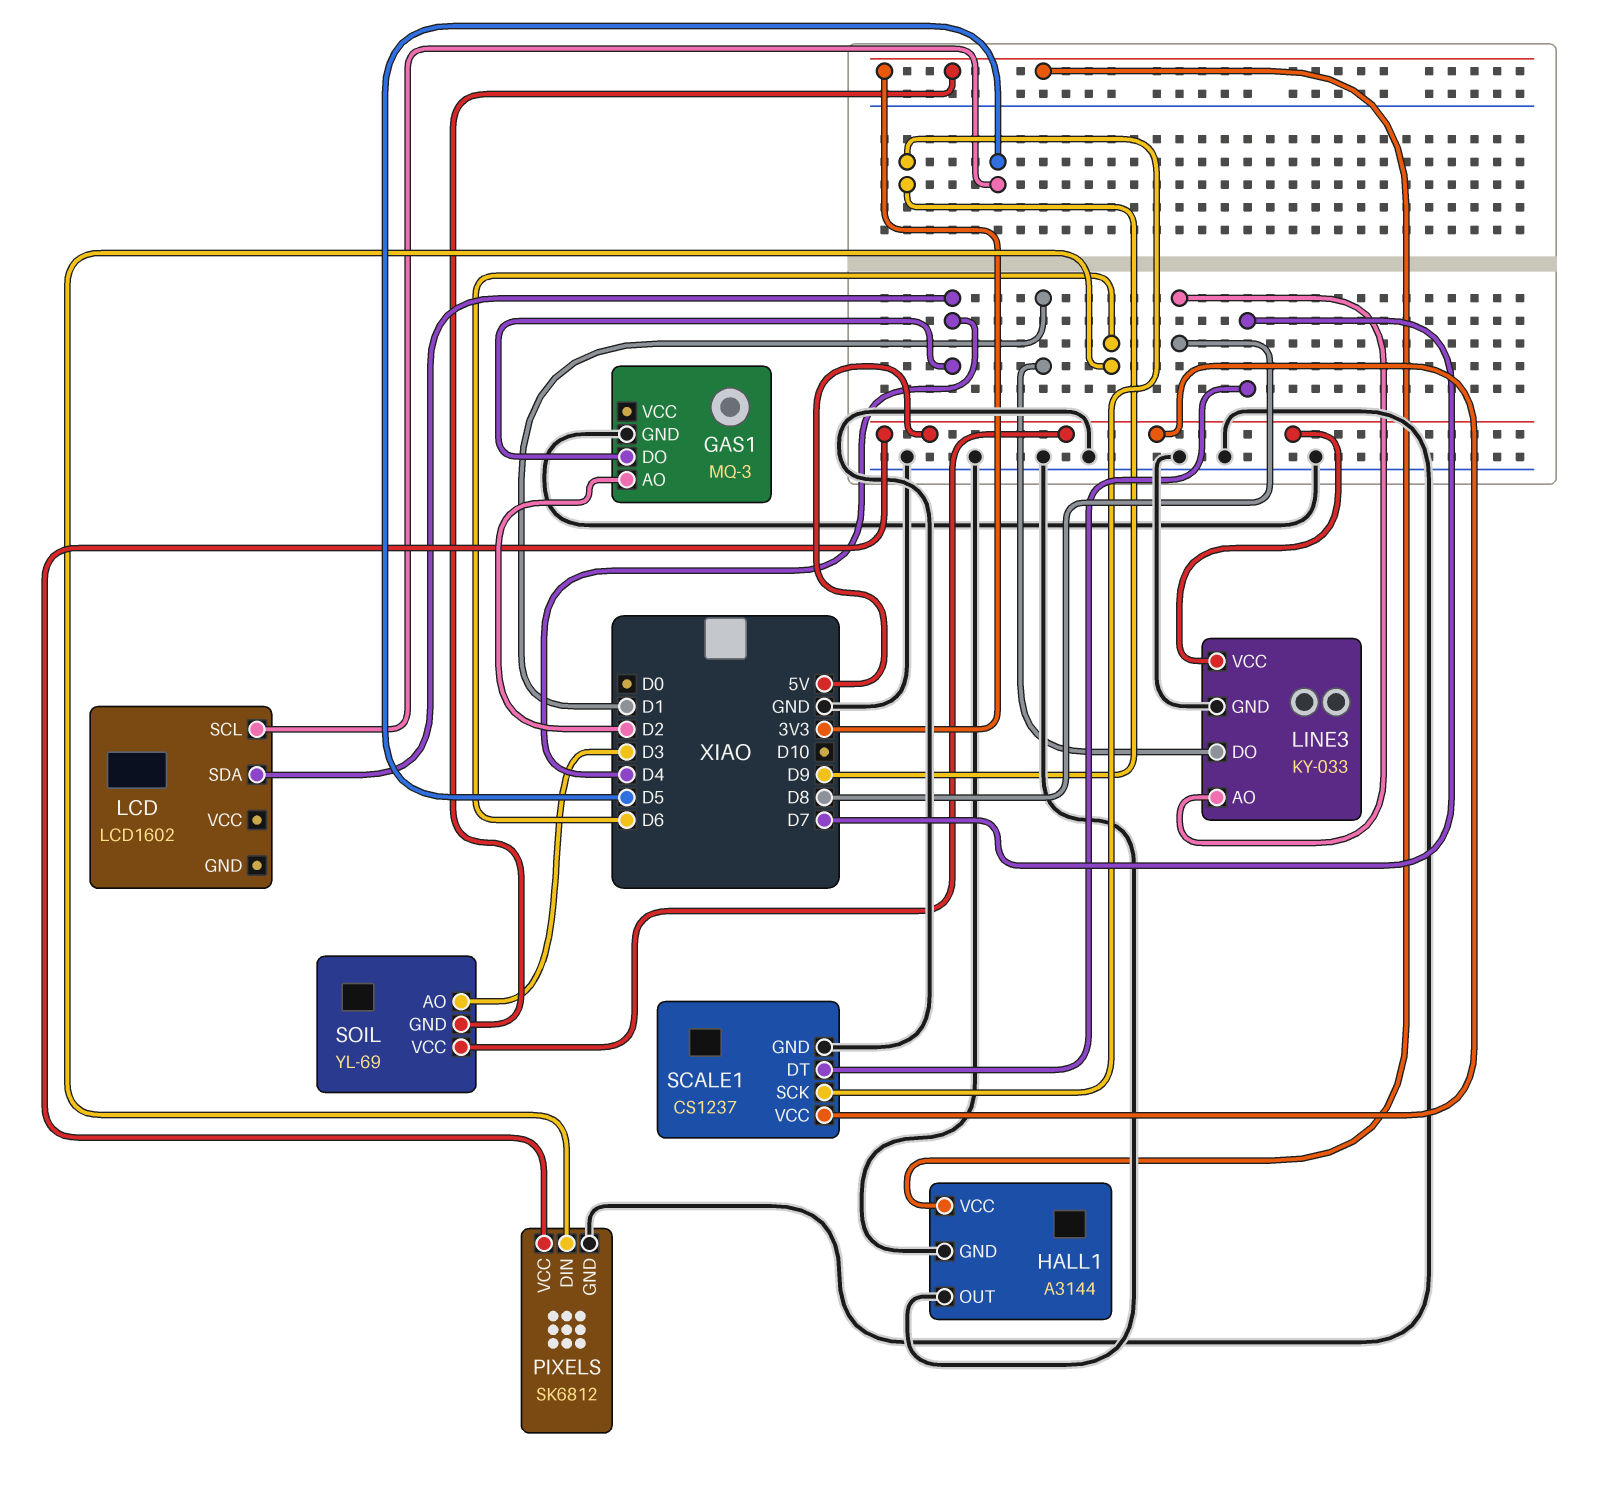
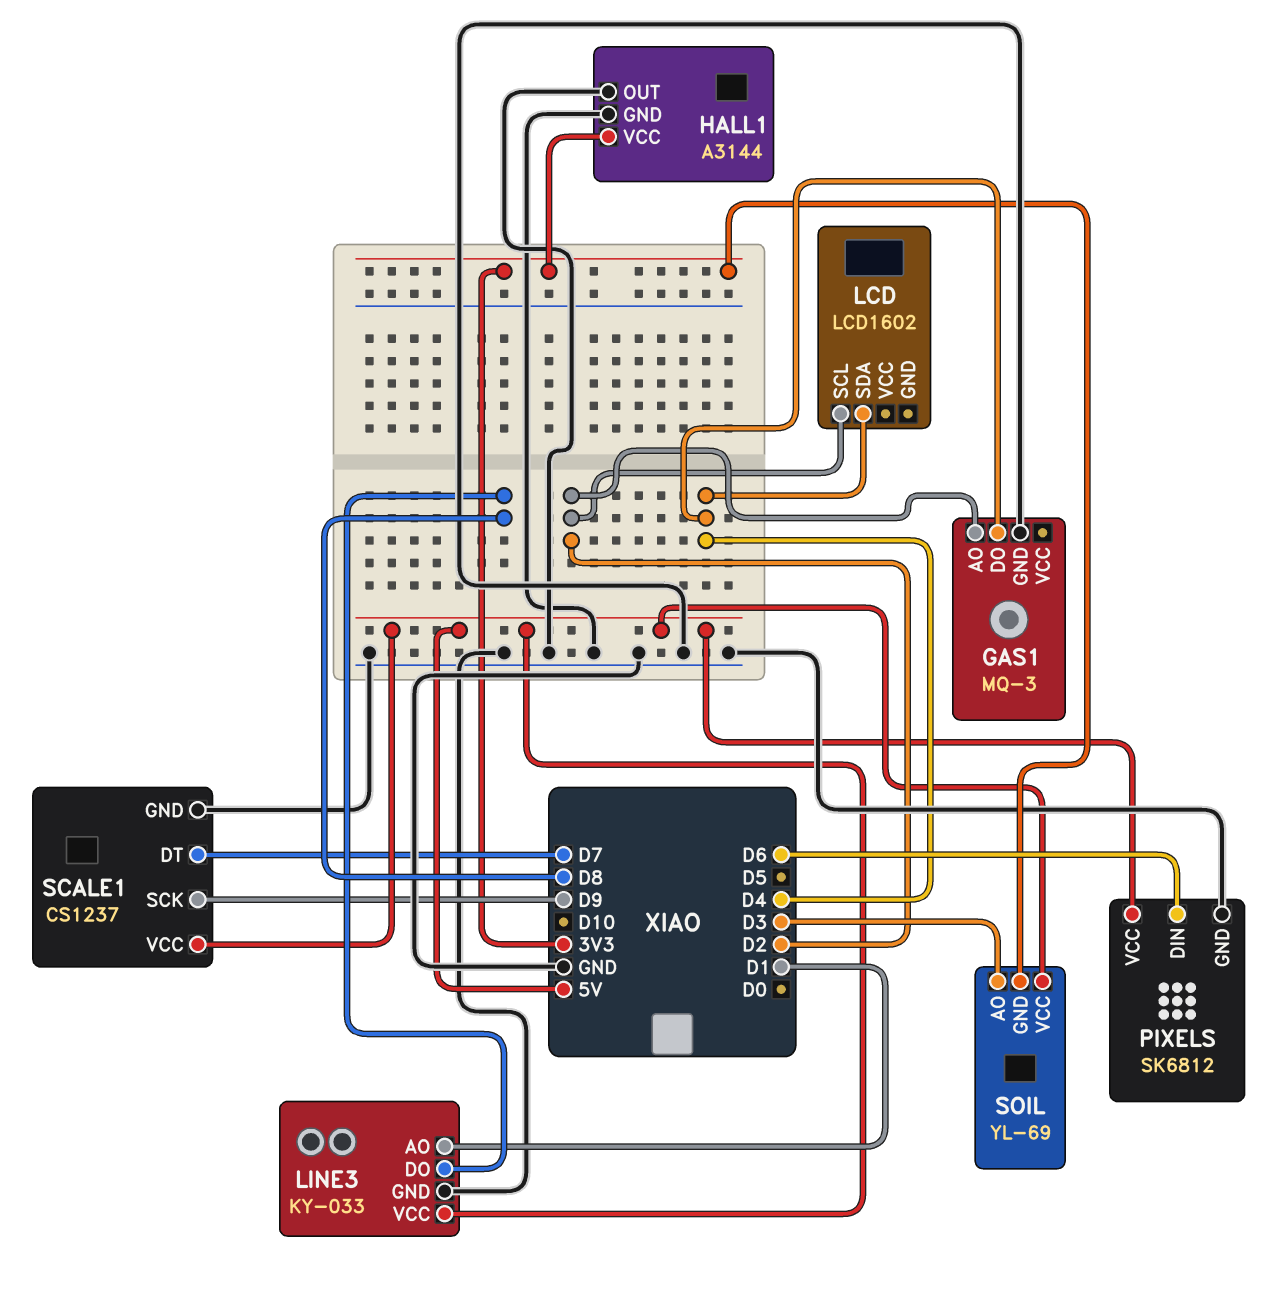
LCD pin SCL: D5 -> D2
LINE3 pin AO: D8 -> D1
LINE3 pin DO: D1 -> D8

